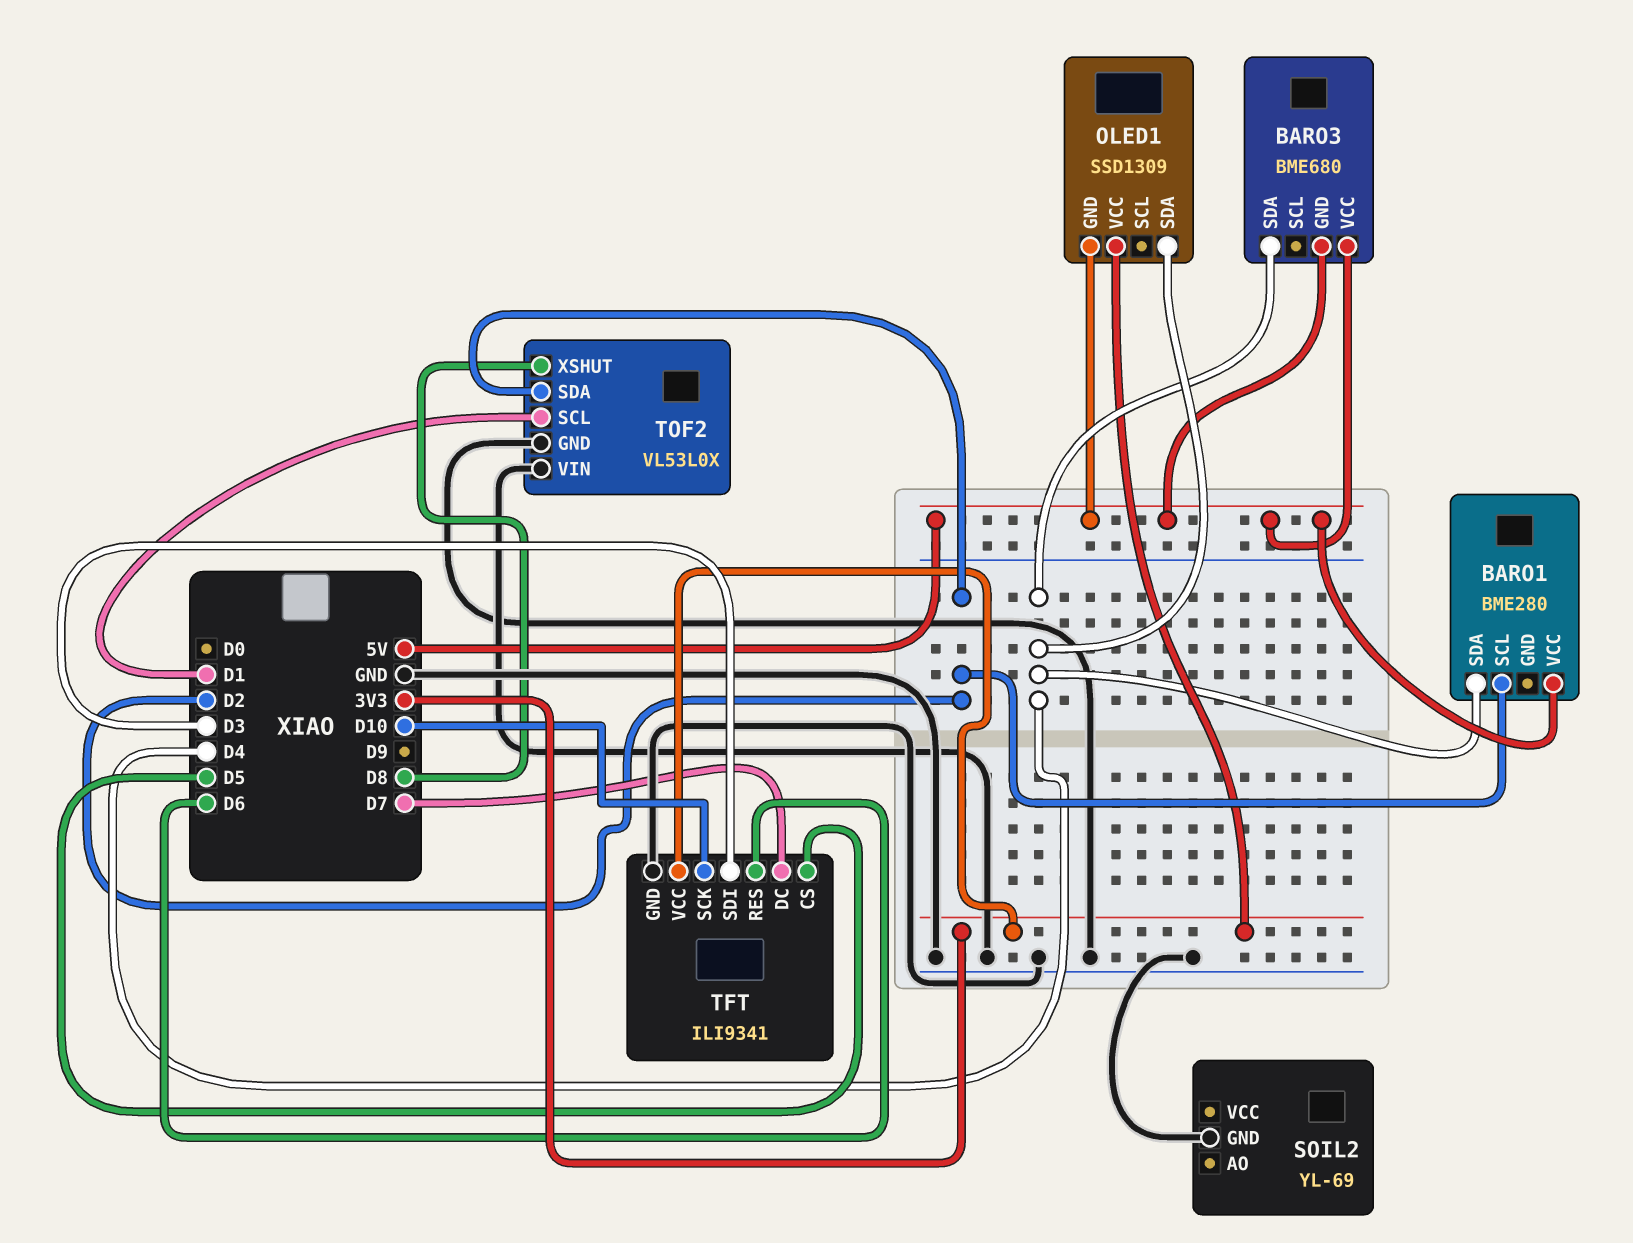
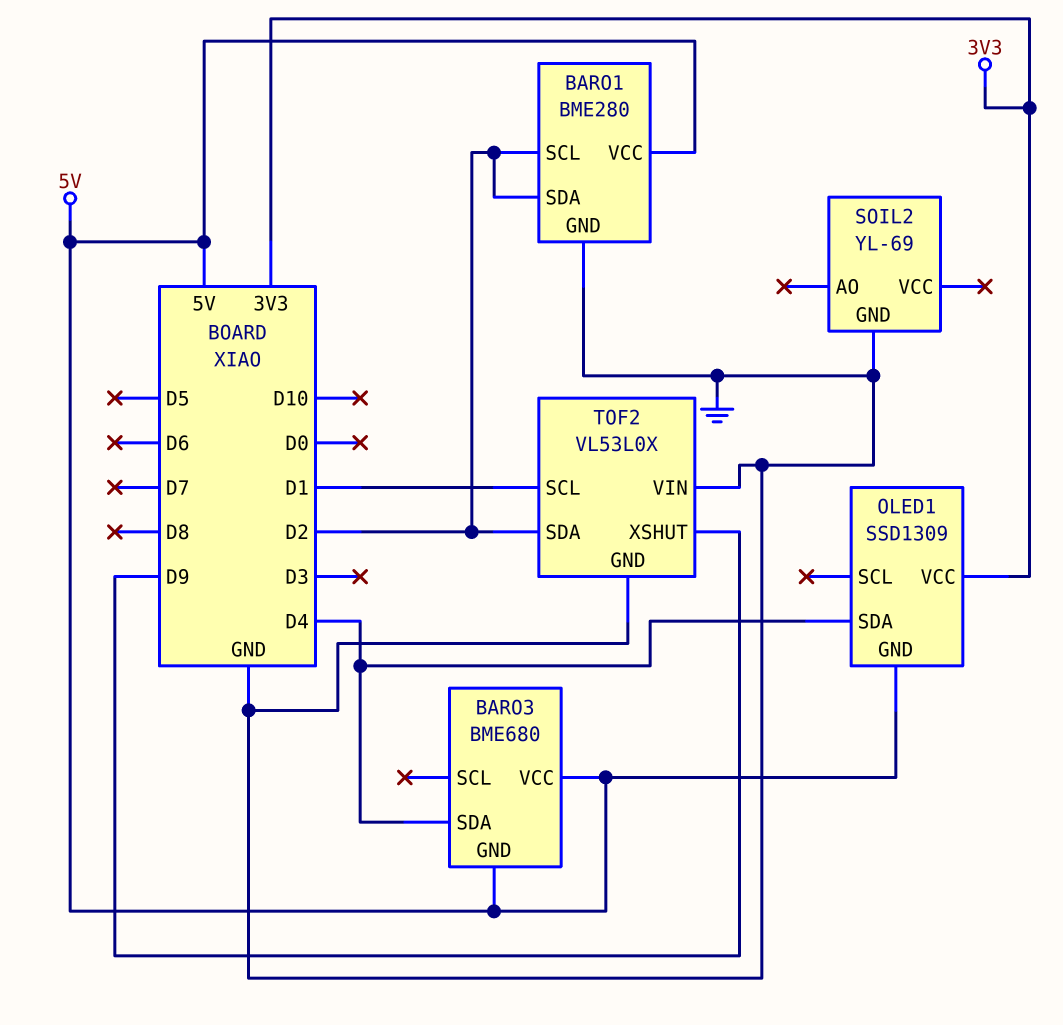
BARO1 pin GND: none -> GND
BARO1 pin SDA: D4 -> D2
TFT: ILI9341 -> none
TFT pin CS: D5 -> none
TFT pin DC: D7 -> none
TFT pin GND: GND -> none
TFT pin RES: D6 -> none
TFT pin SCK: D10 -> none
TFT pin SDI: D3 -> none
TFT pin VCC: 3V3 -> none
TOF2 pin XSHUT: D8 -> D9

